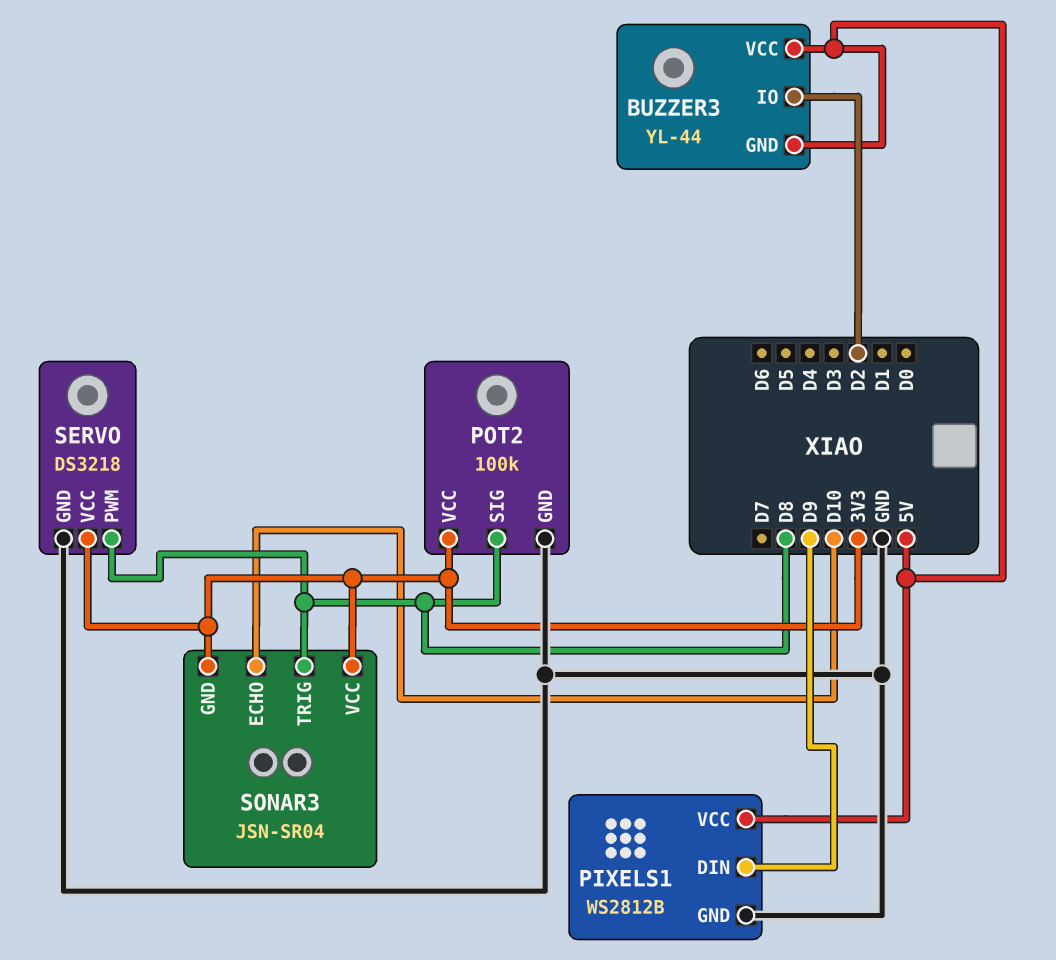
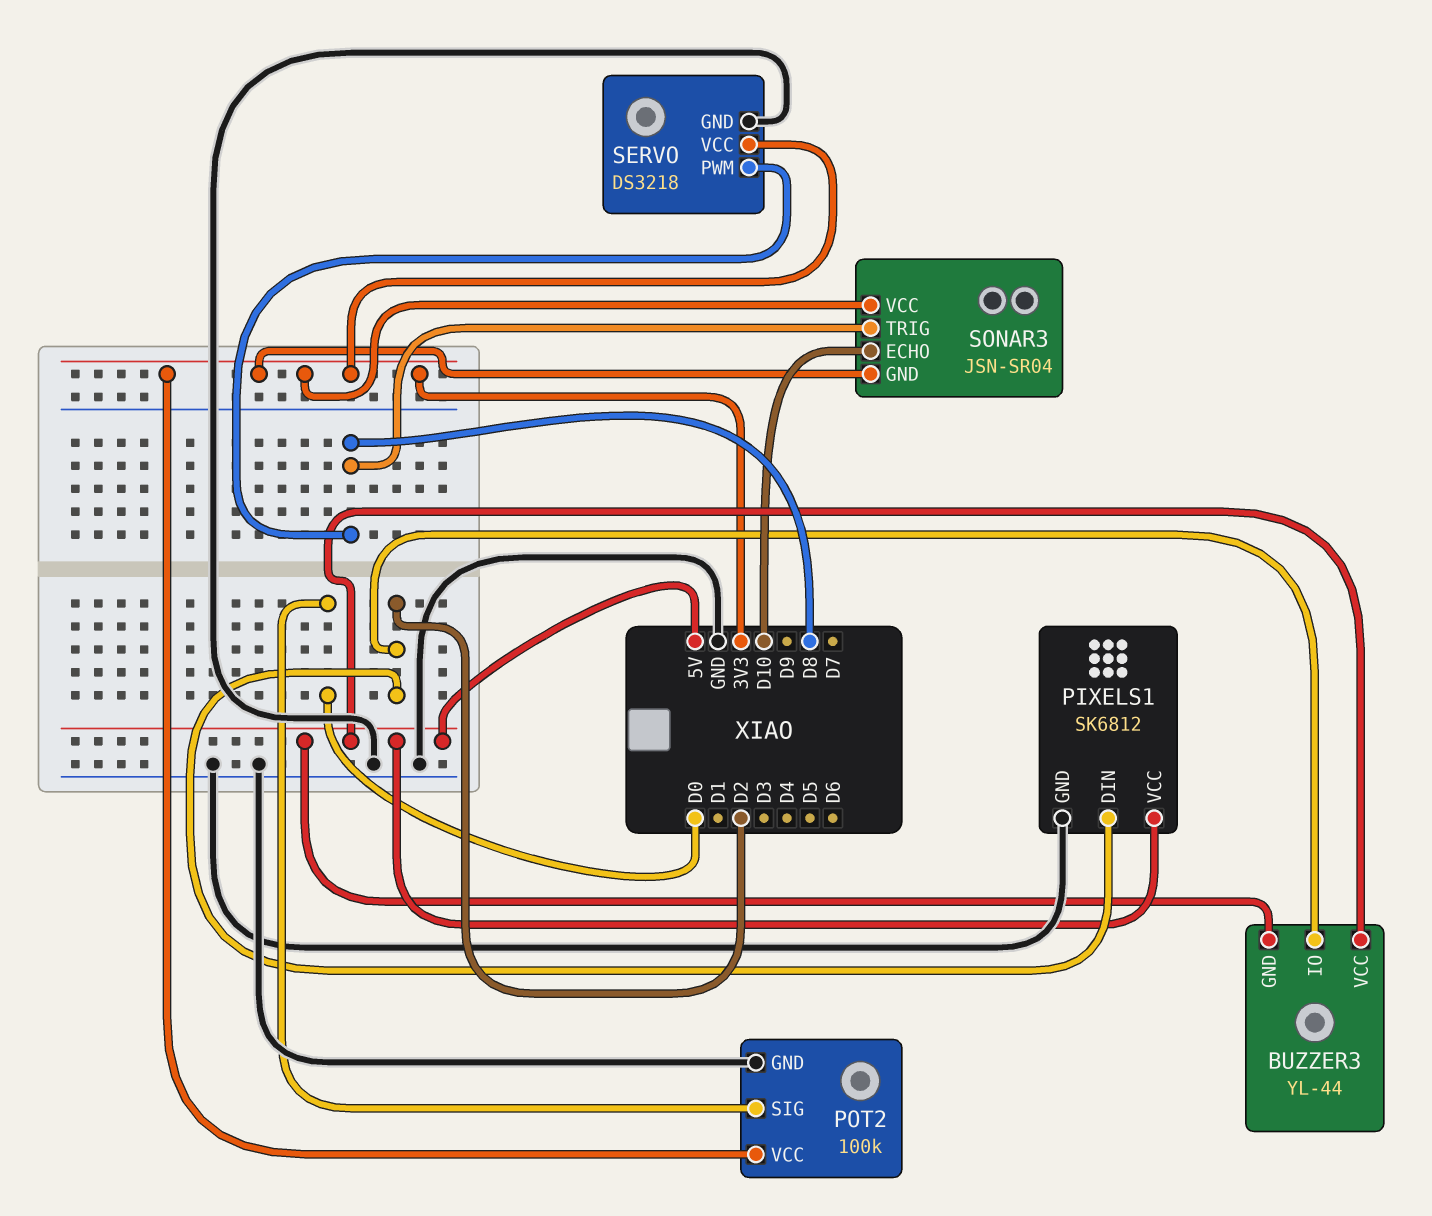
PIXELS1: WS2812B -> SK6812
PIXELS1 pin DIN: D9 -> D2
POT2 pin SIG: D8 -> D0

